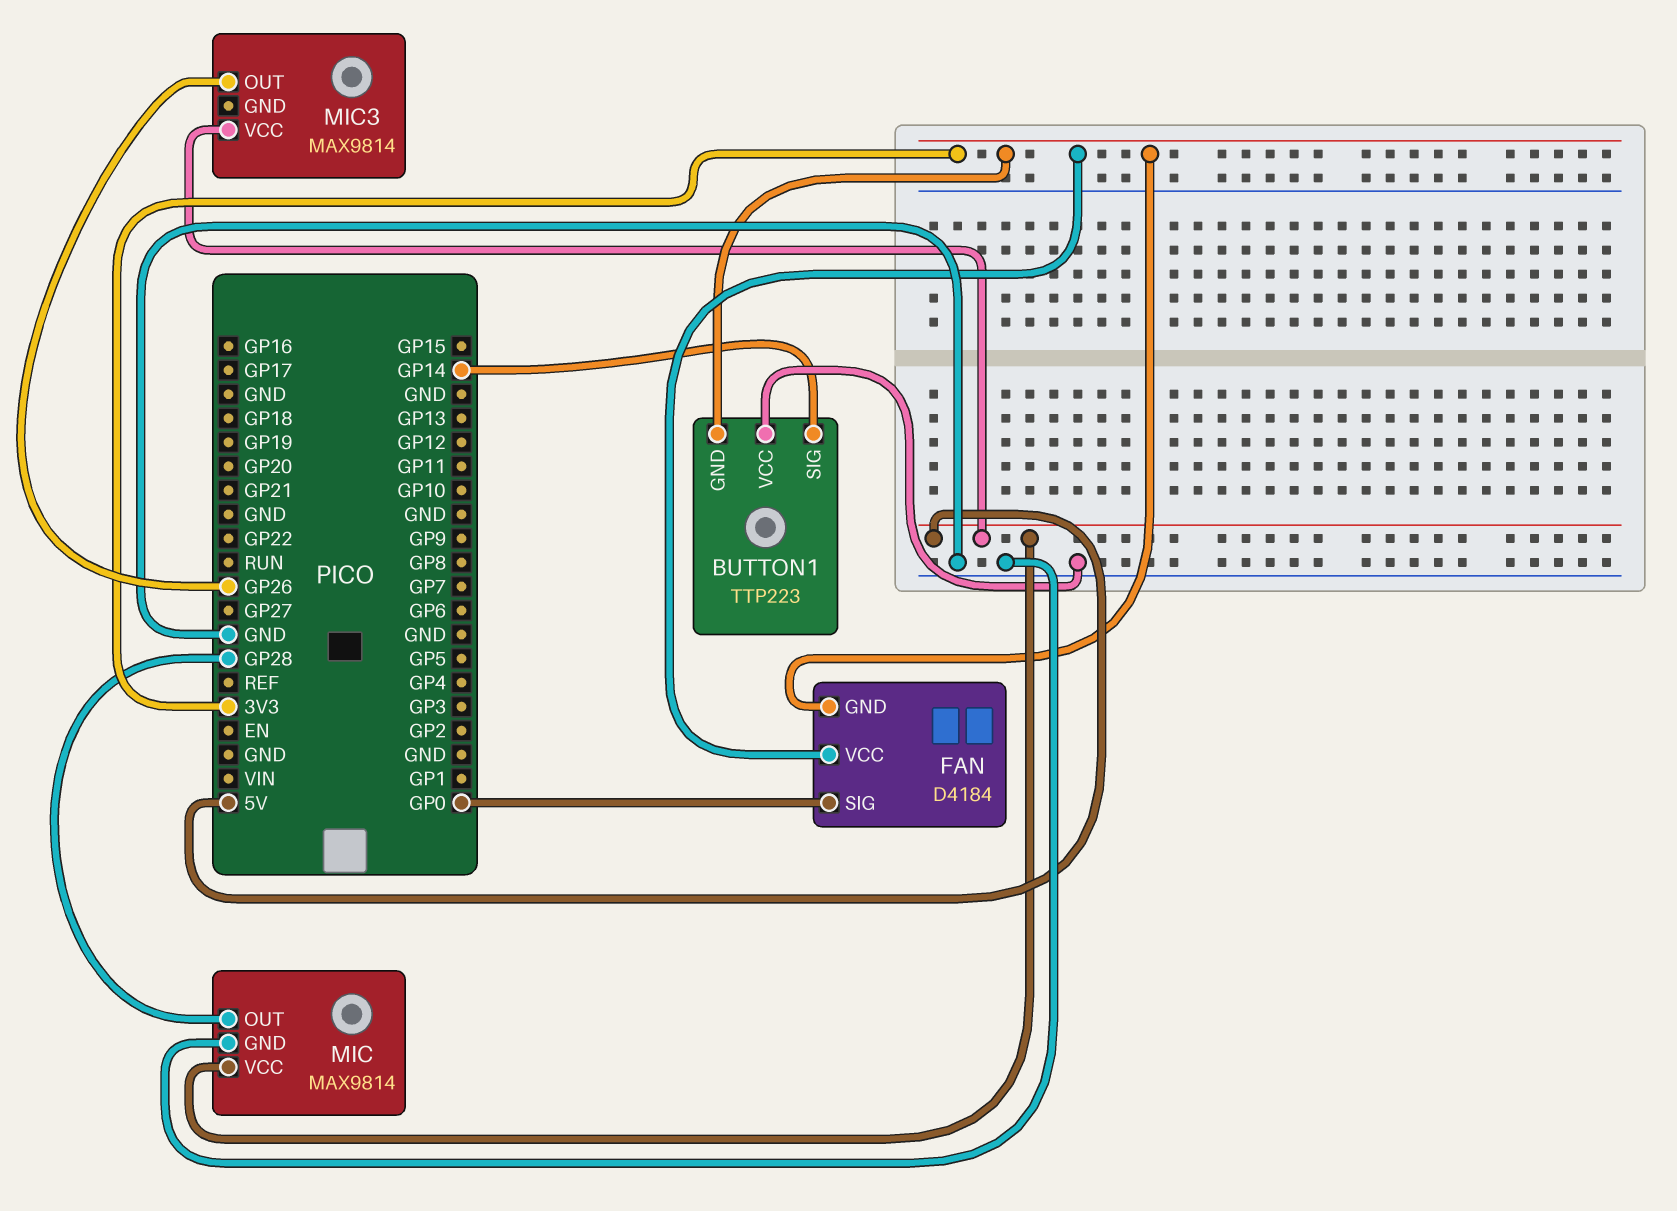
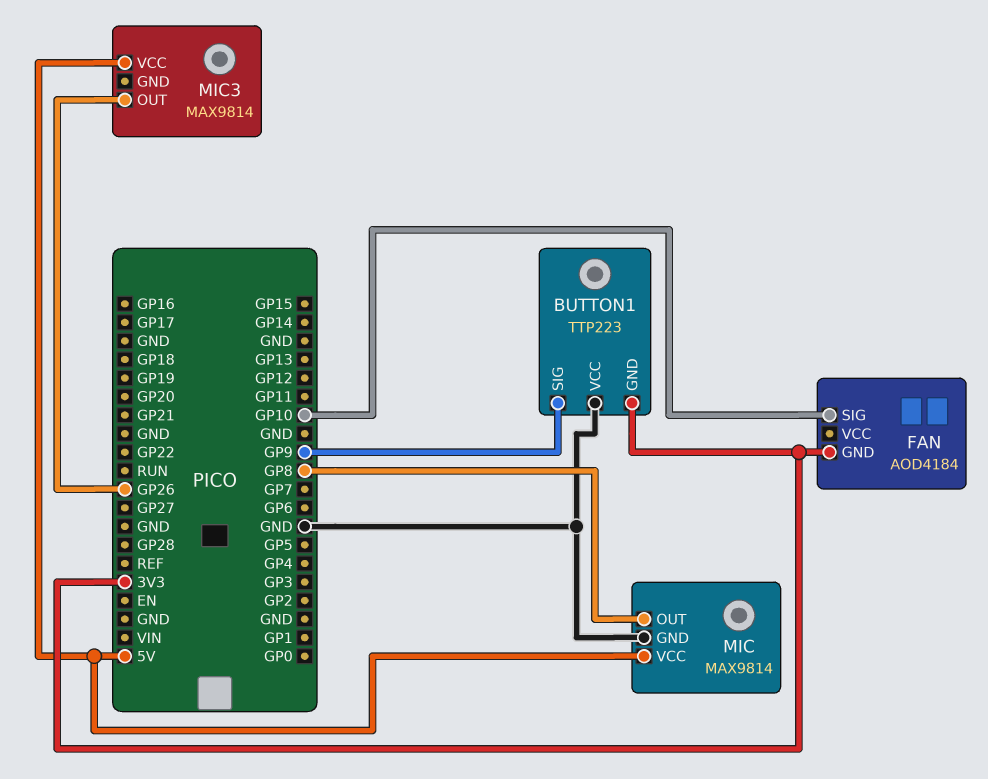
BUTTON1 pin SIG: GP14 -> GP9
FAN: D4184 -> AOD4184
FAN pin SIG: GP0 -> GP10
FAN pin VCC: 3V3 -> none
MIC pin OUT: GP28 -> GP8

